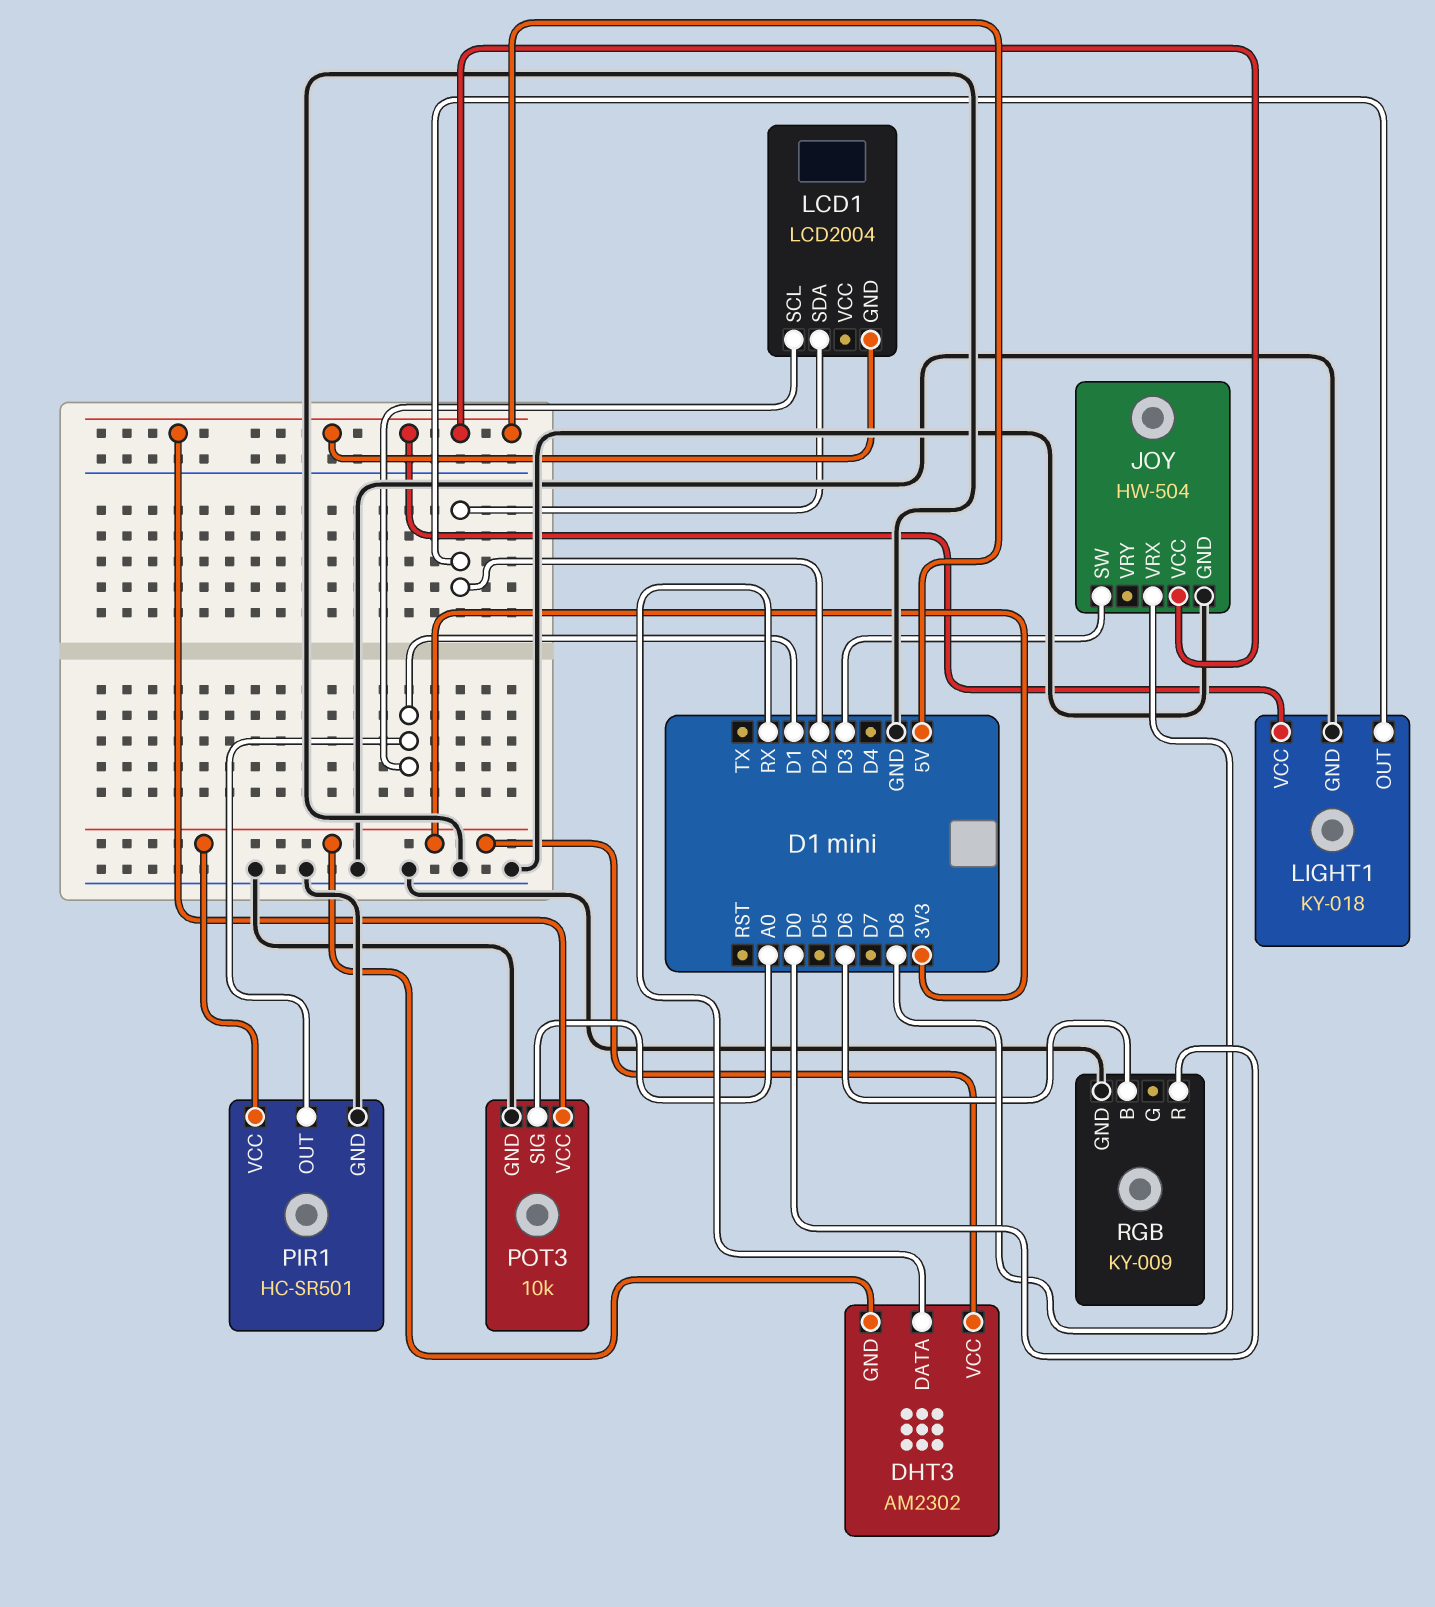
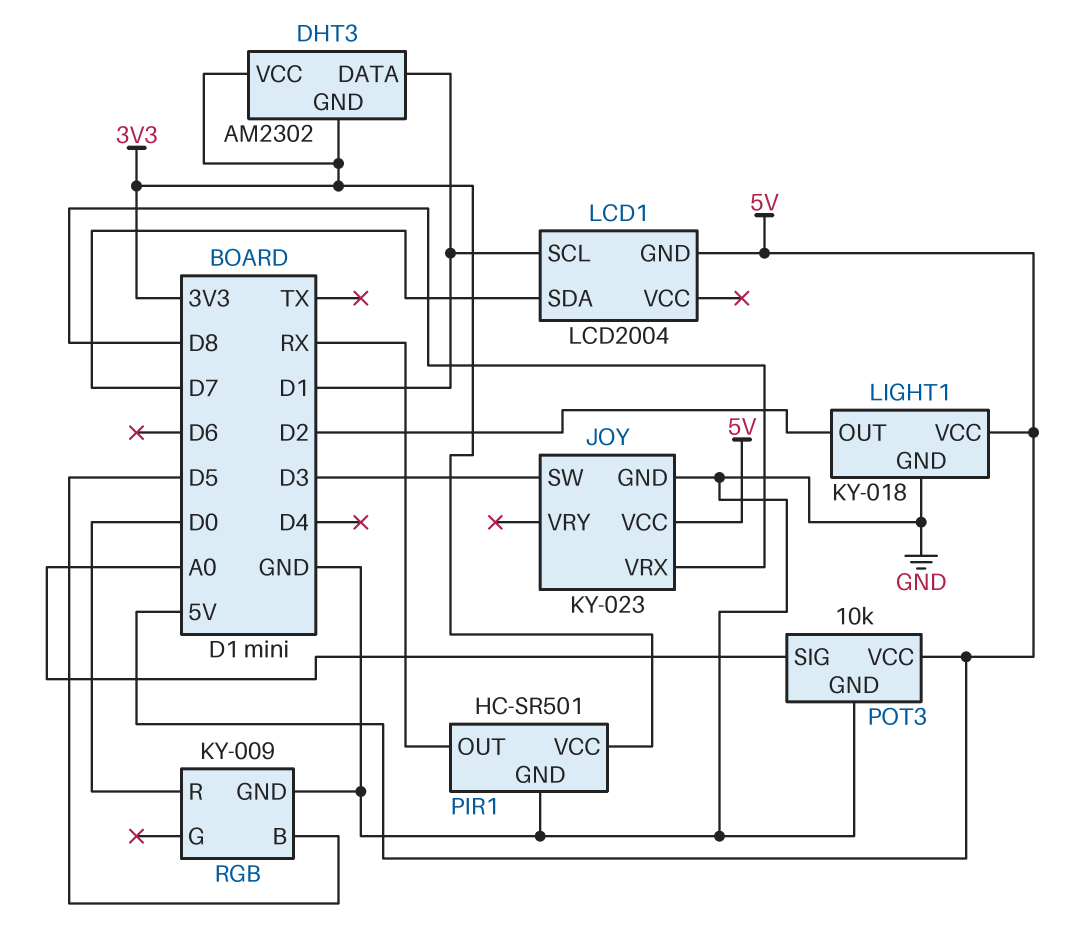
DHT3 pin DATA: RX -> D1
JOY: HW-504 -> KY-023
LCD1 pin SDA: D2 -> D7
PIR1 pin OUT: D1 -> RX
RGB pin B: D6 -> D5

